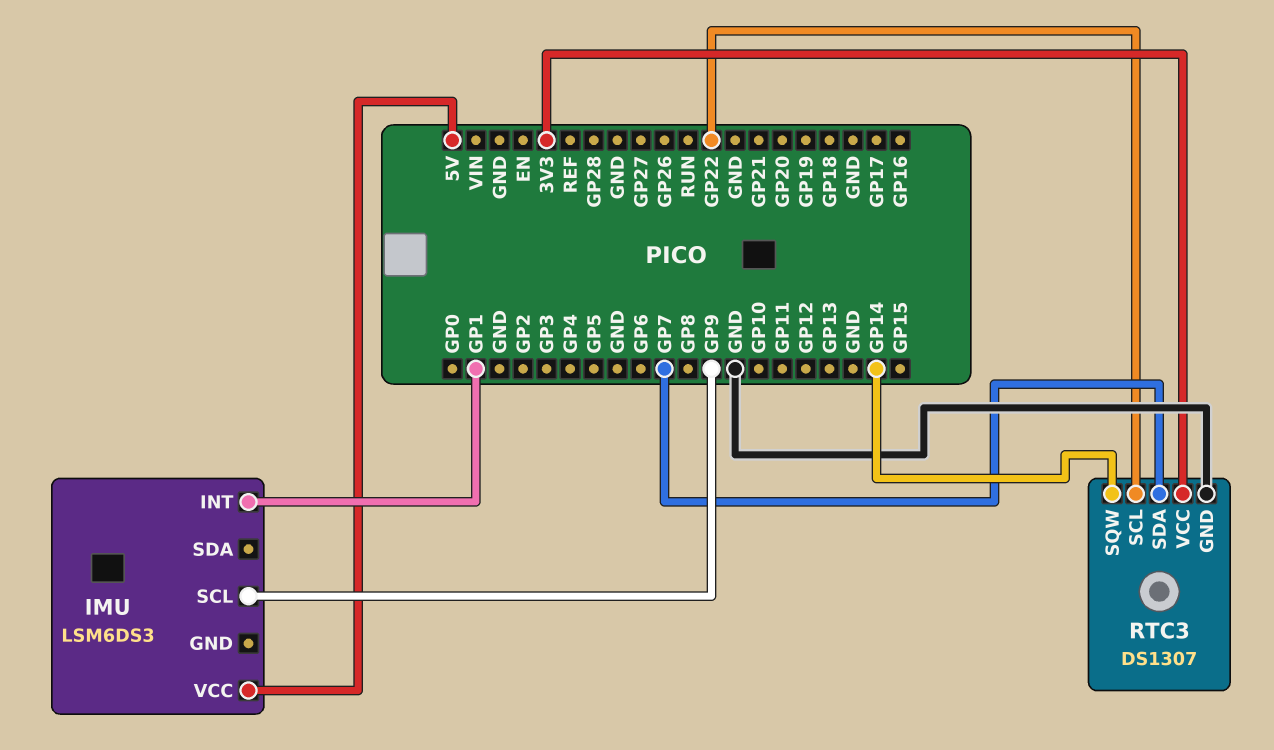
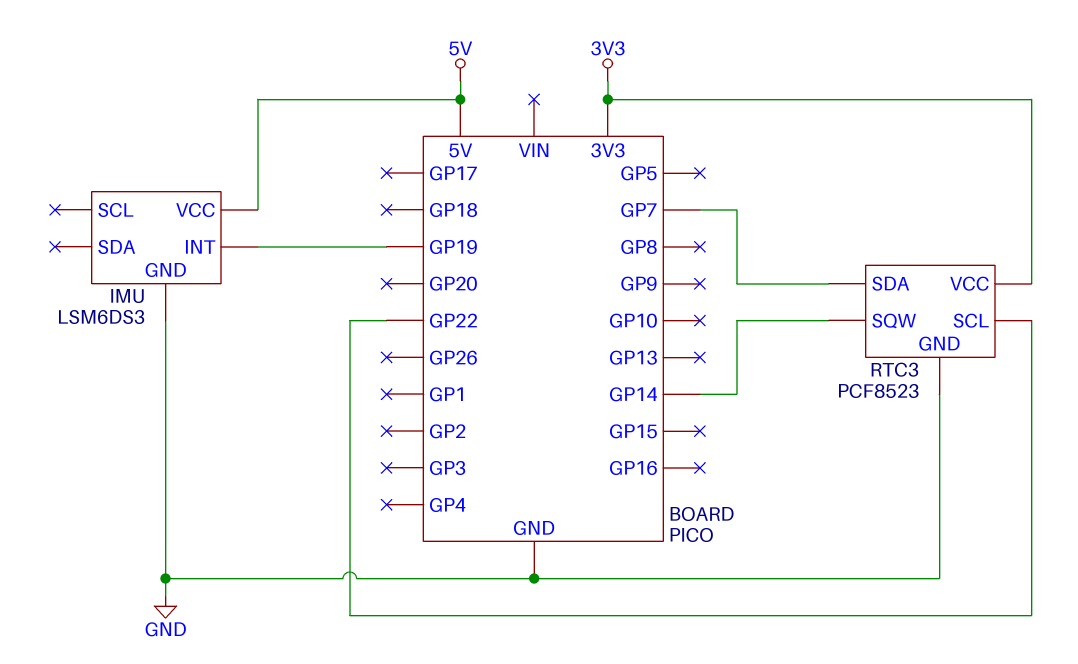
IMU pin GND: none -> GND
IMU pin INT: GP1 -> GP19
IMU pin SCL: GP9 -> none
RTC3: DS1307 -> PCF8523

